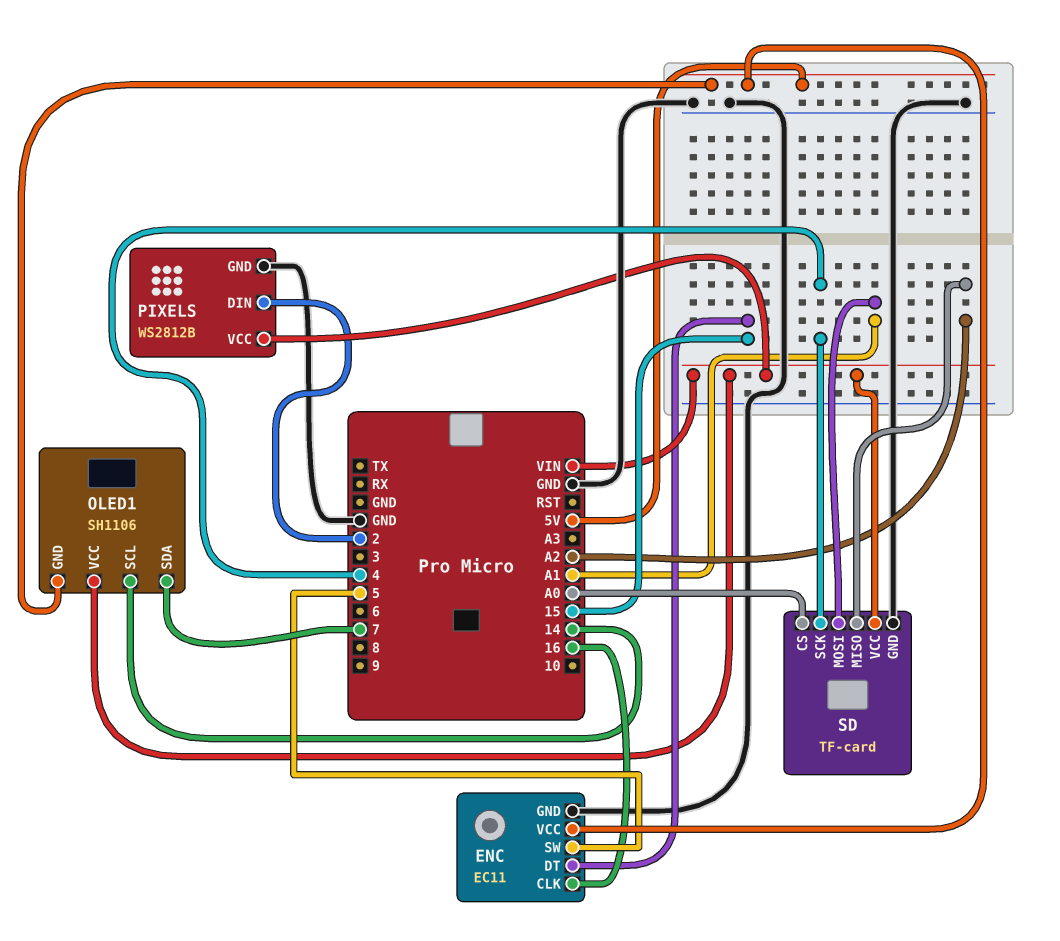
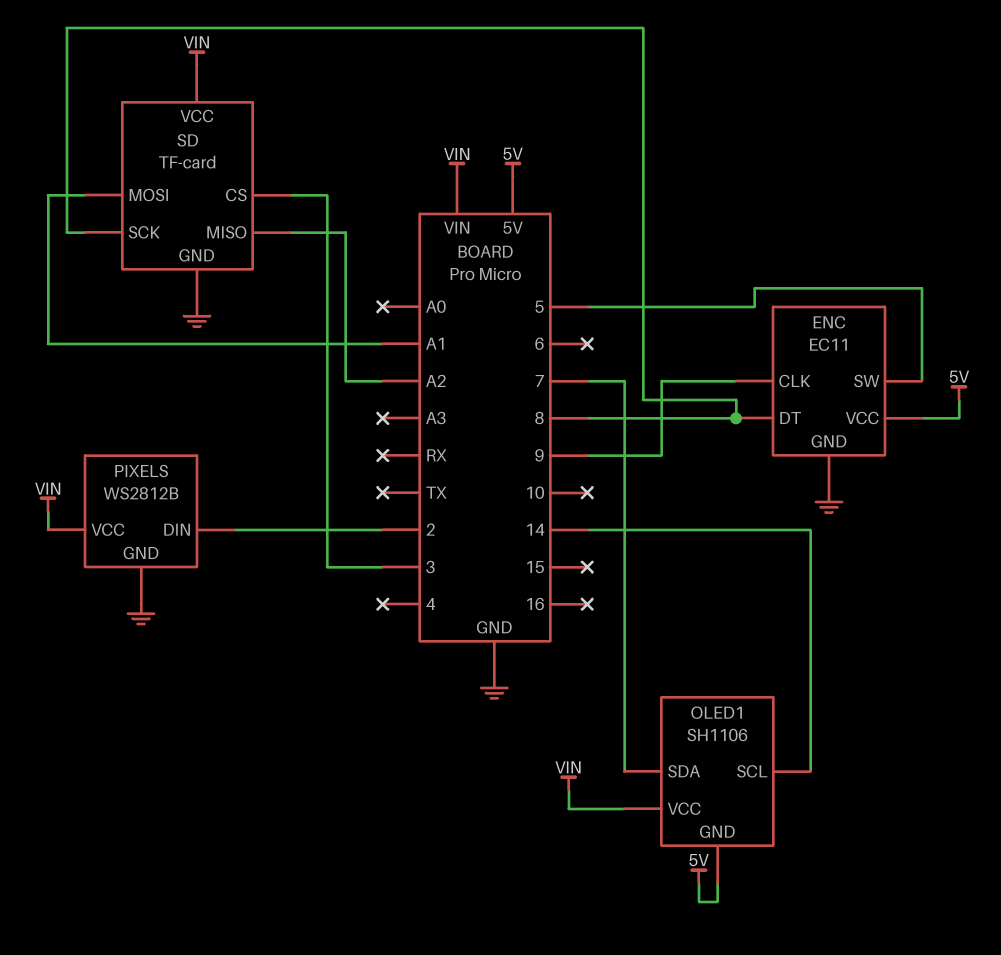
ENC pin CLK: 16 -> 9
ENC pin DT: 15 -> 8
SD pin CS: A0 -> 3
SD pin SCK: 4 -> 8

